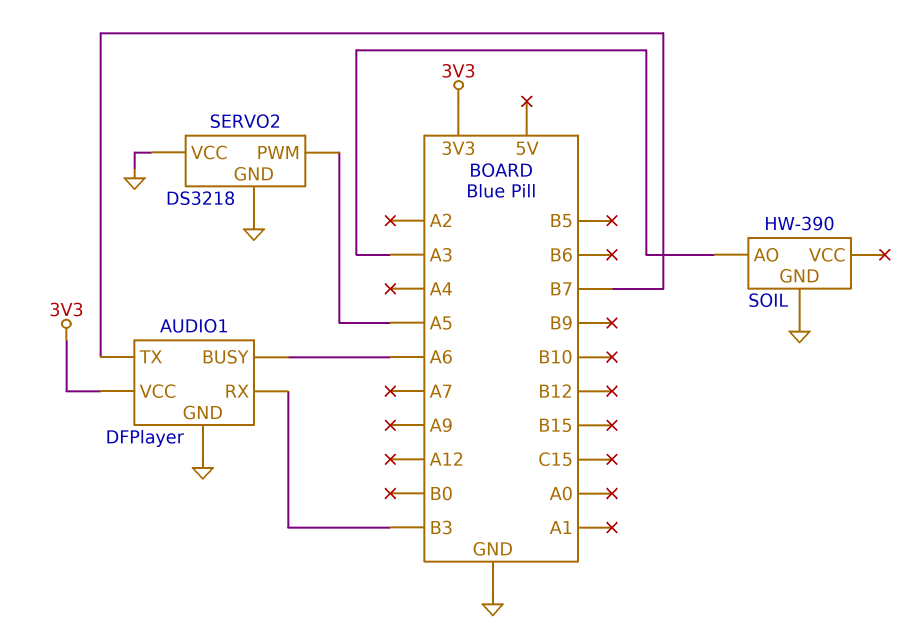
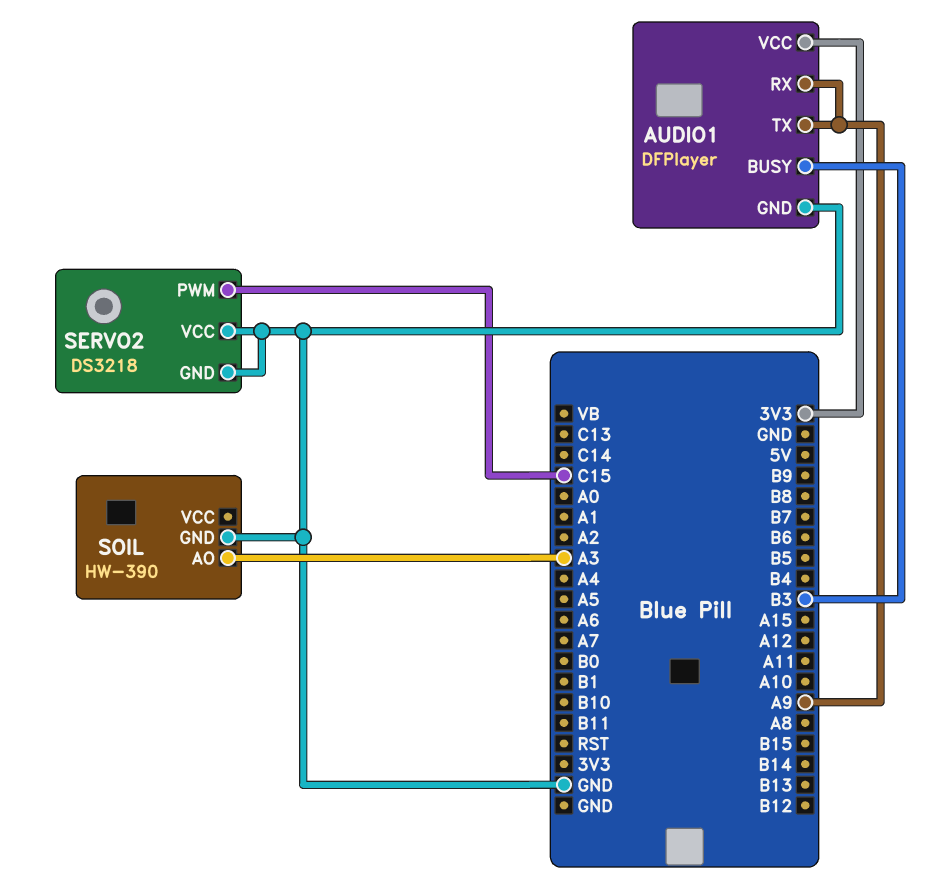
AUDIO1 pin BUSY: A6 -> B3
AUDIO1 pin RX: B3 -> A9
AUDIO1 pin TX: B7 -> A9
SERVO2 pin PWM: A5 -> C15

